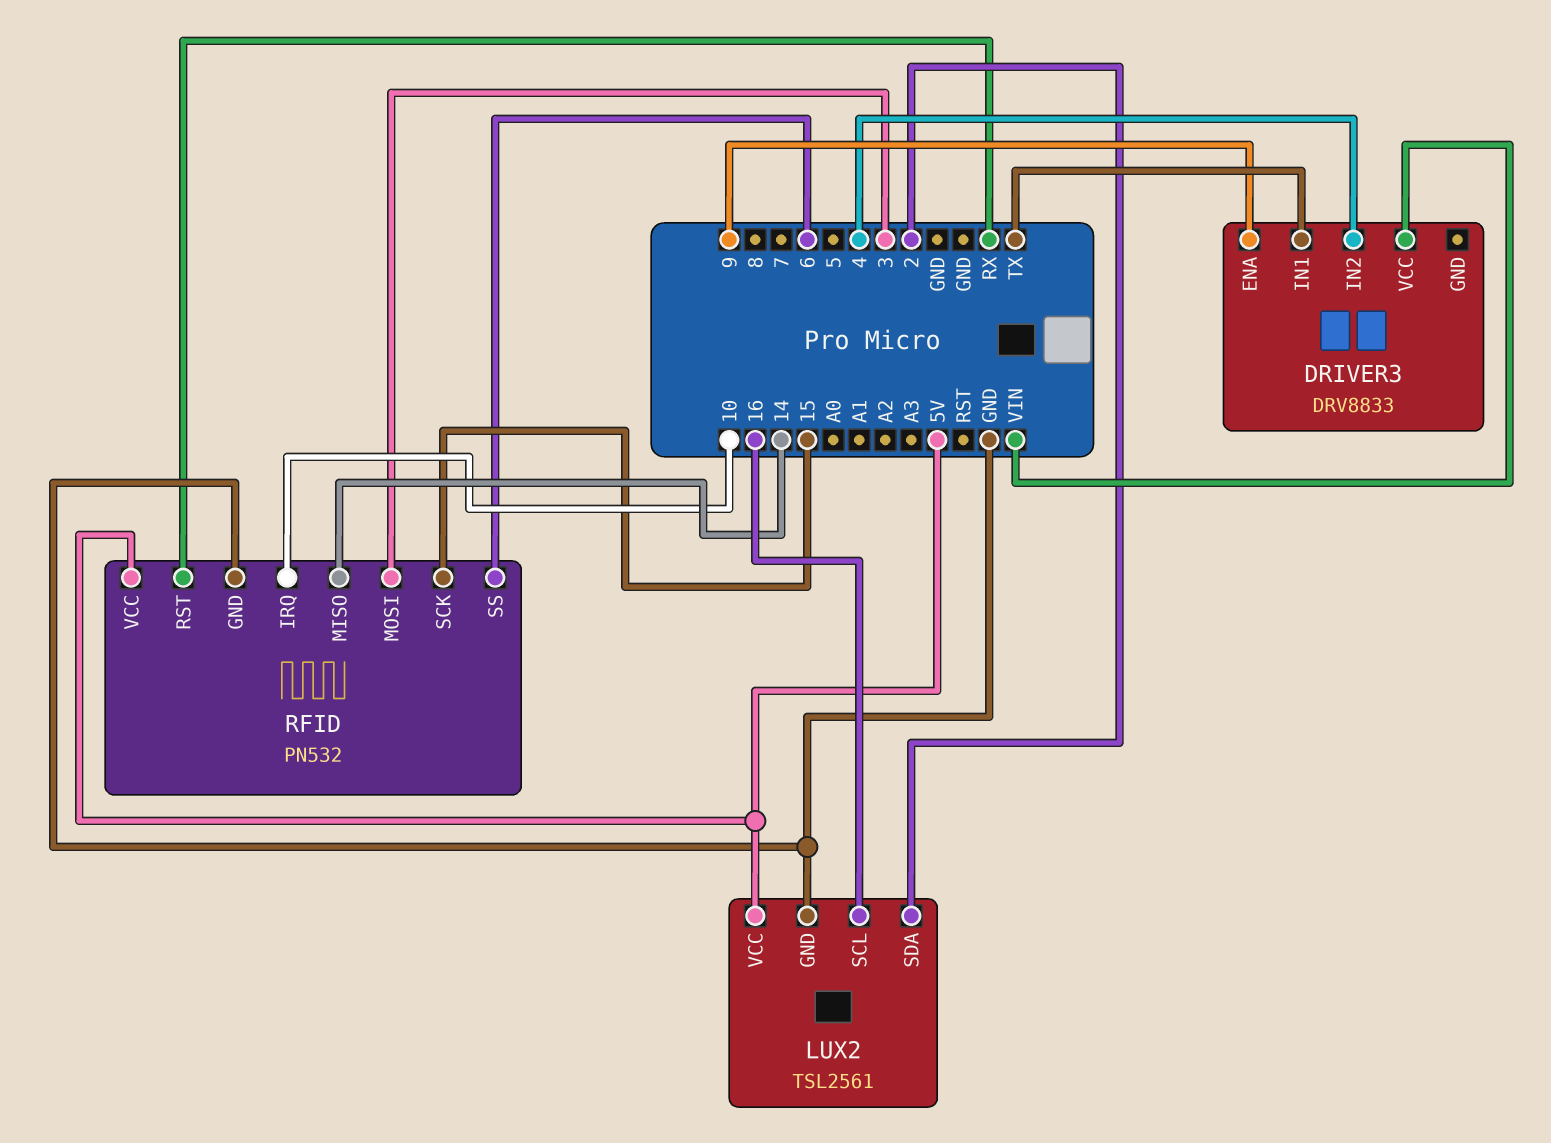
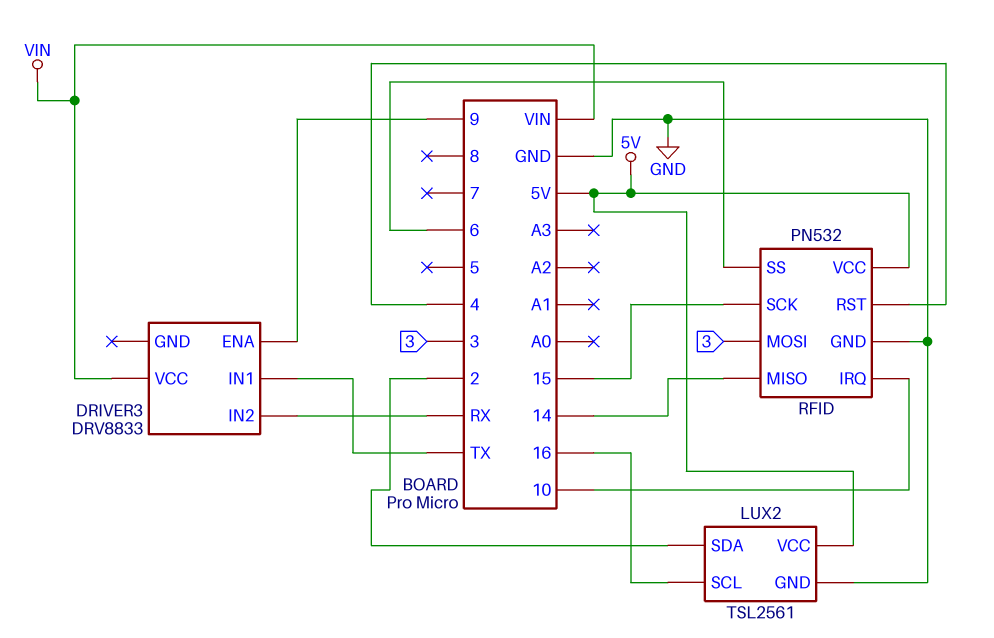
DRIVER3 pin IN2: 4 -> RX
RFID pin RST: RX -> 4

